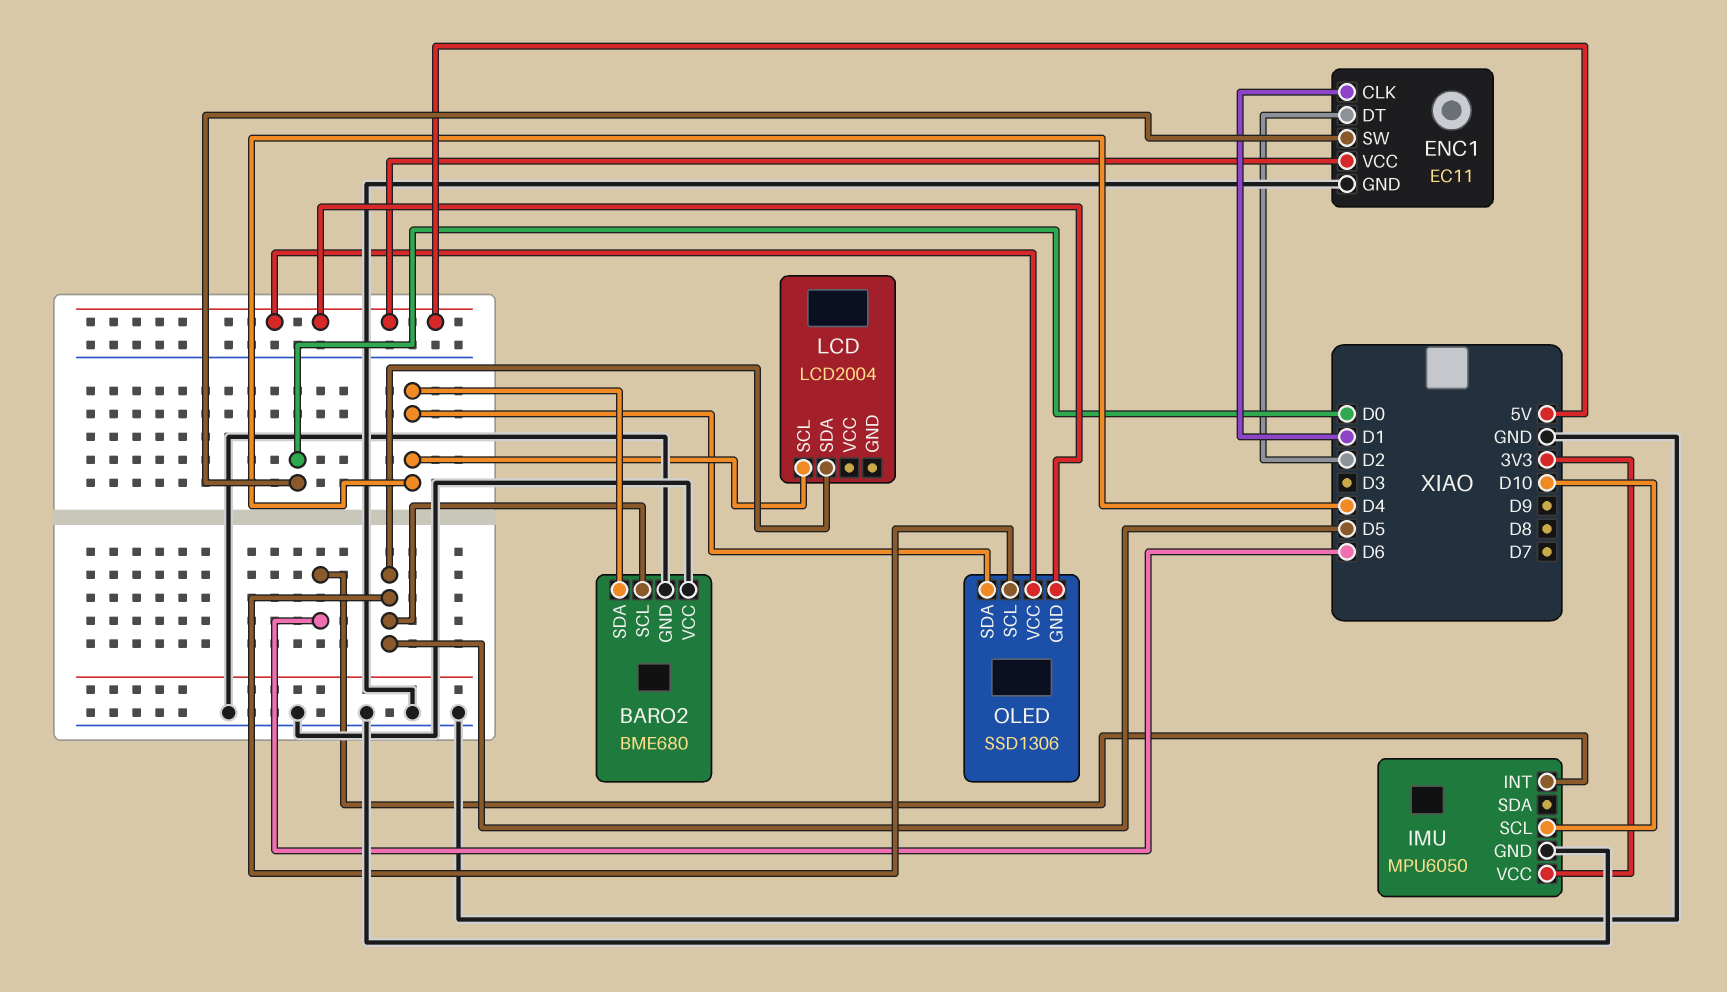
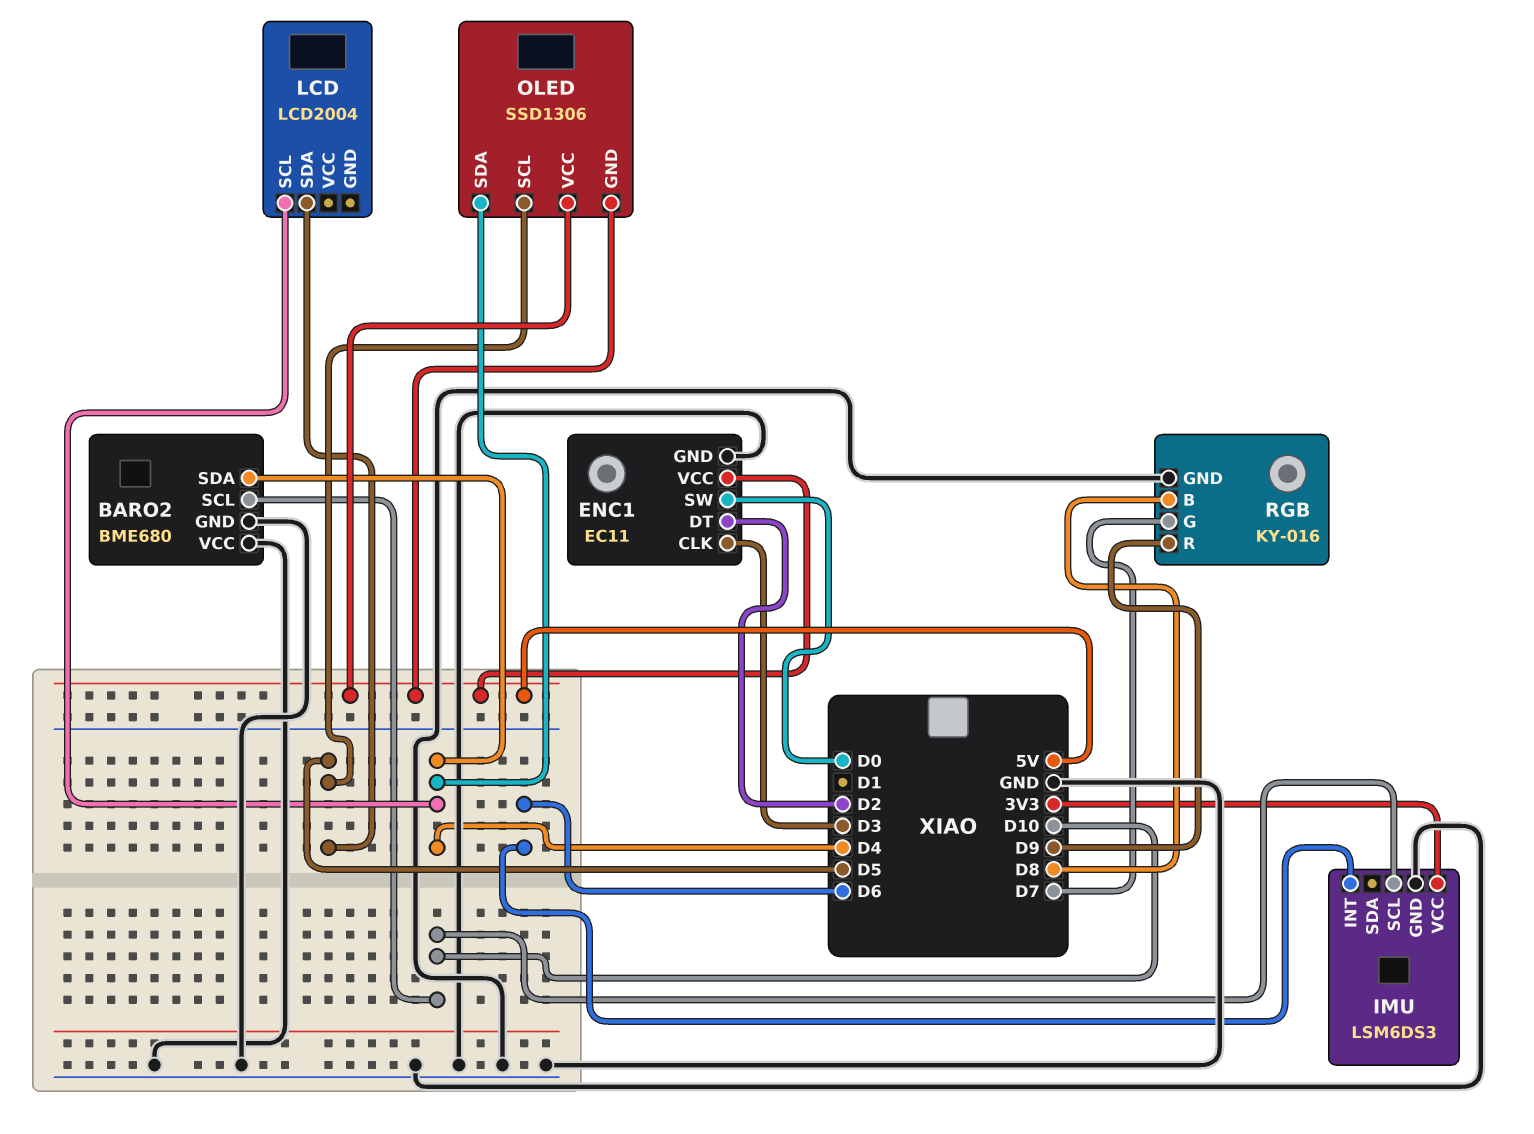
BARO2 pin SCL: D5 -> D10
ENC1 pin CLK: D1 -> D3
IMU: MPU6050 -> LSM6DS3
RGB: none -> KY-016
RGB pin B: none -> D8
RGB pin G: none -> D7
RGB pin GND: none -> GND
RGB pin R: none -> D9

